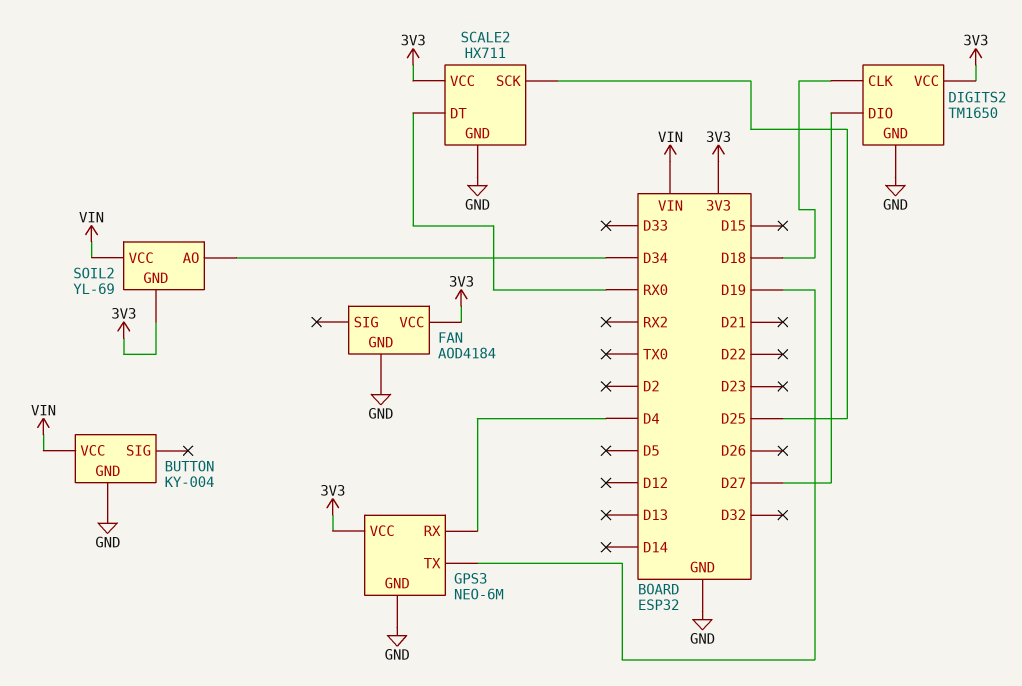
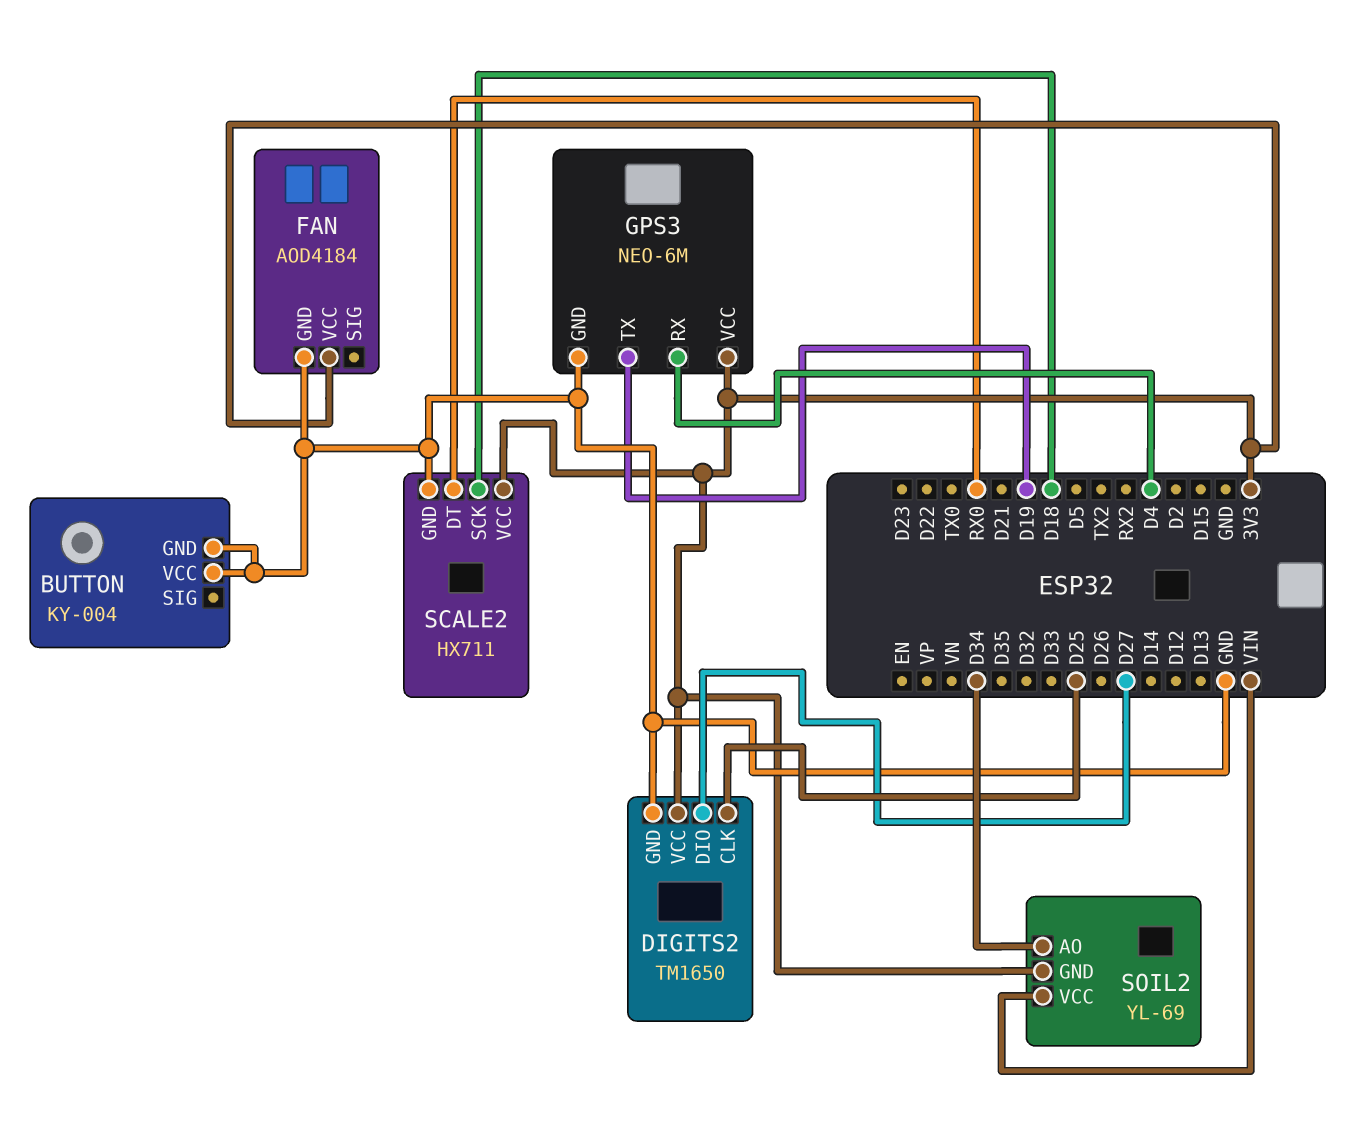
BUTTON pin VCC: VIN -> GND
DIGITS2 pin CLK: D18 -> D25
SCALE2 pin SCK: D25 -> D18

